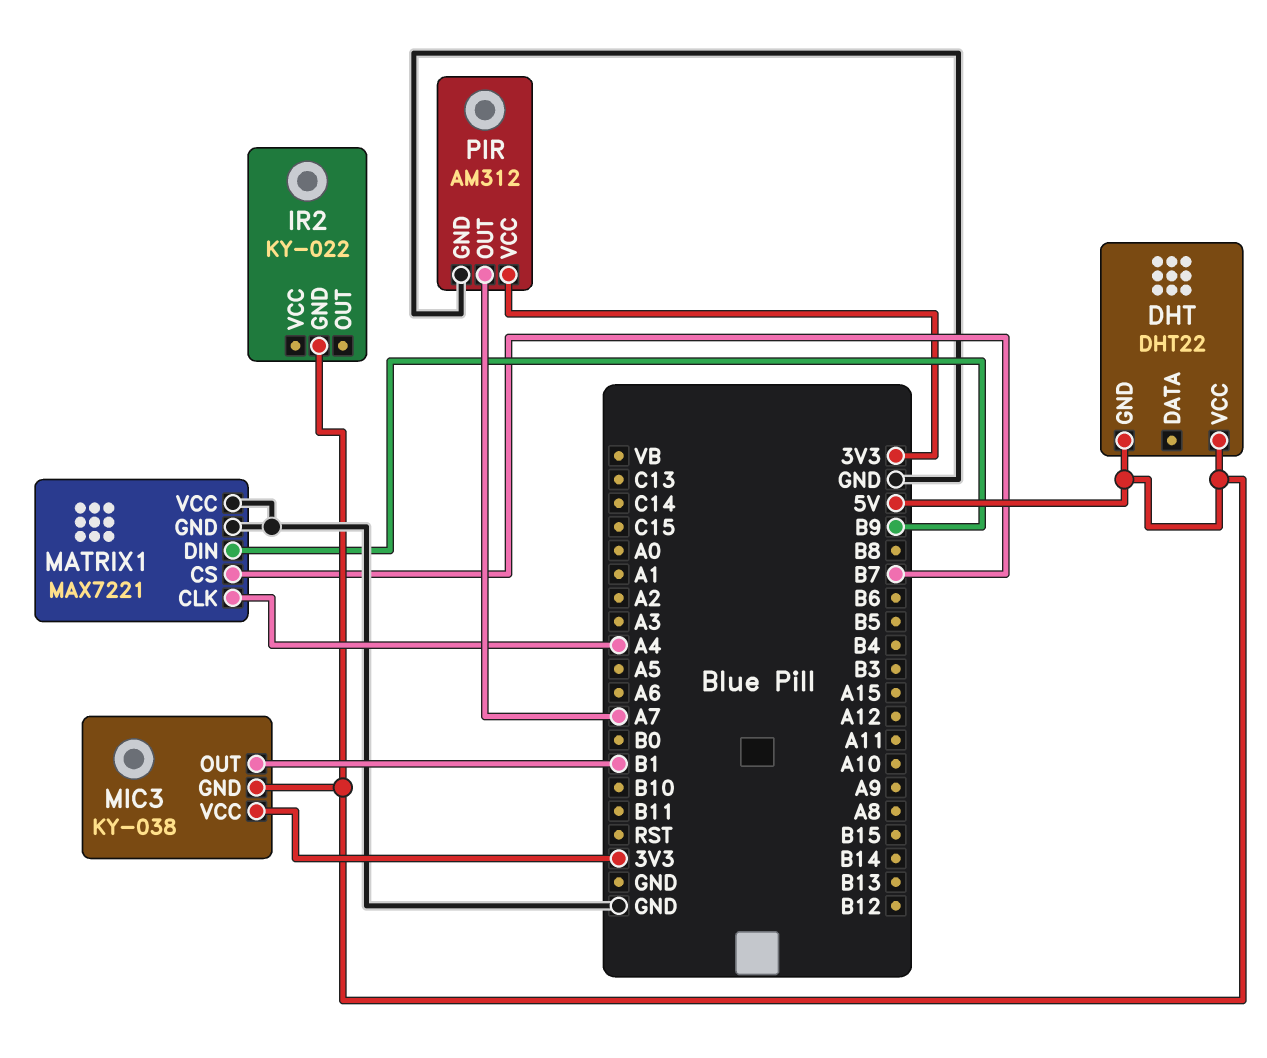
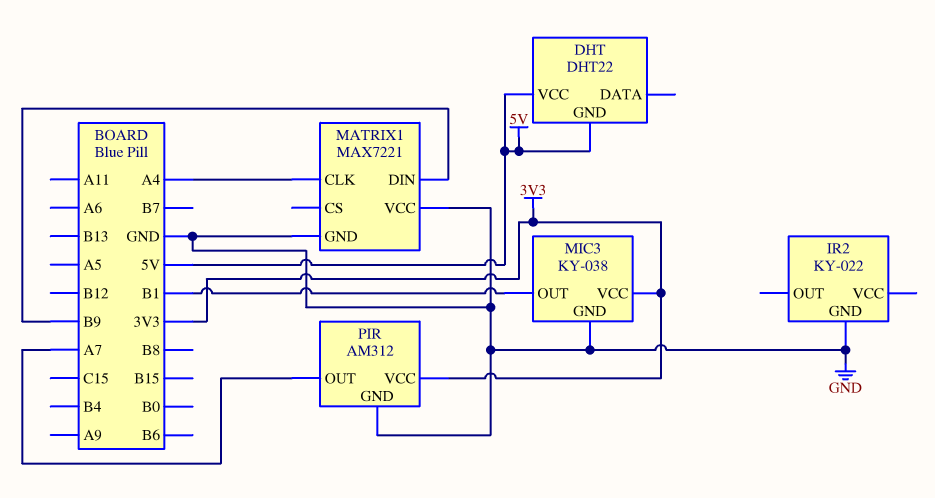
IR2 pin GND: 5V -> GND
MATRIX1 pin CS: B7 -> none
MIC3 pin GND: 5V -> GND

